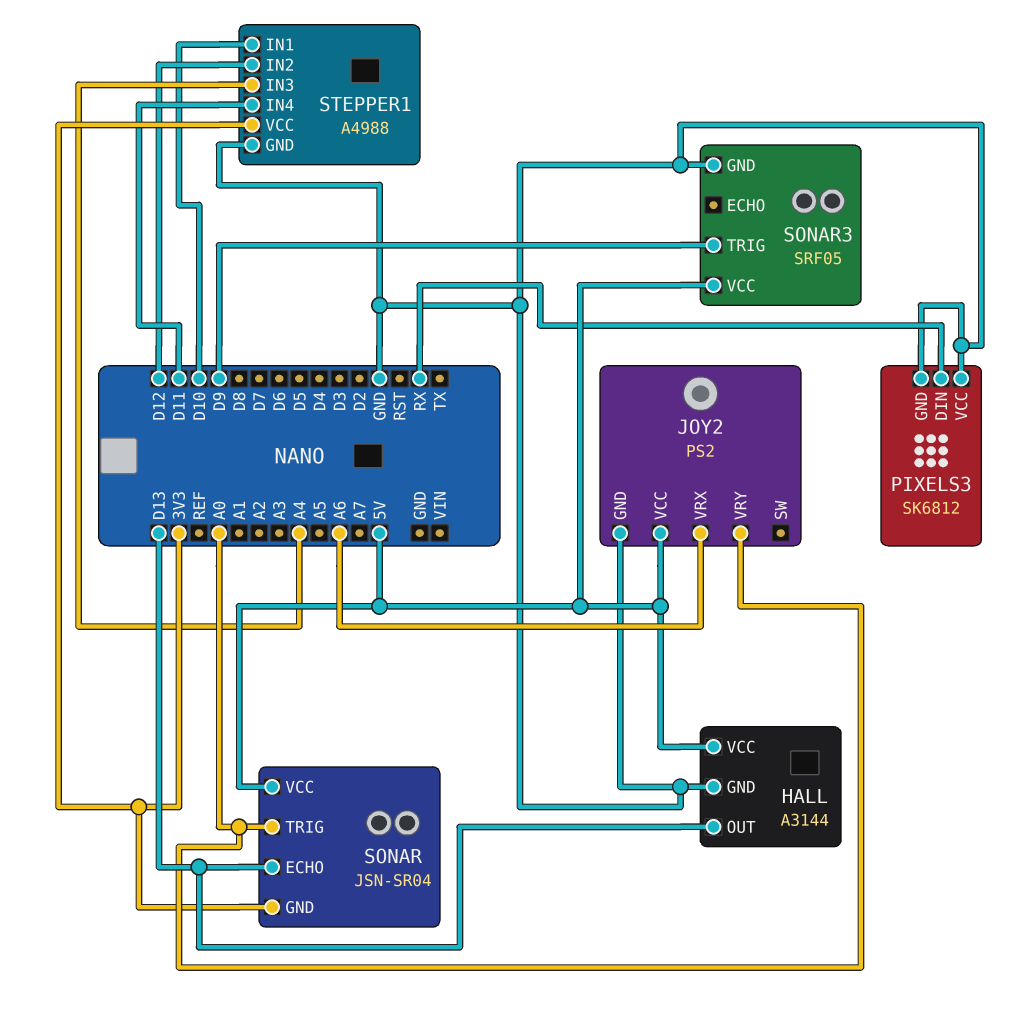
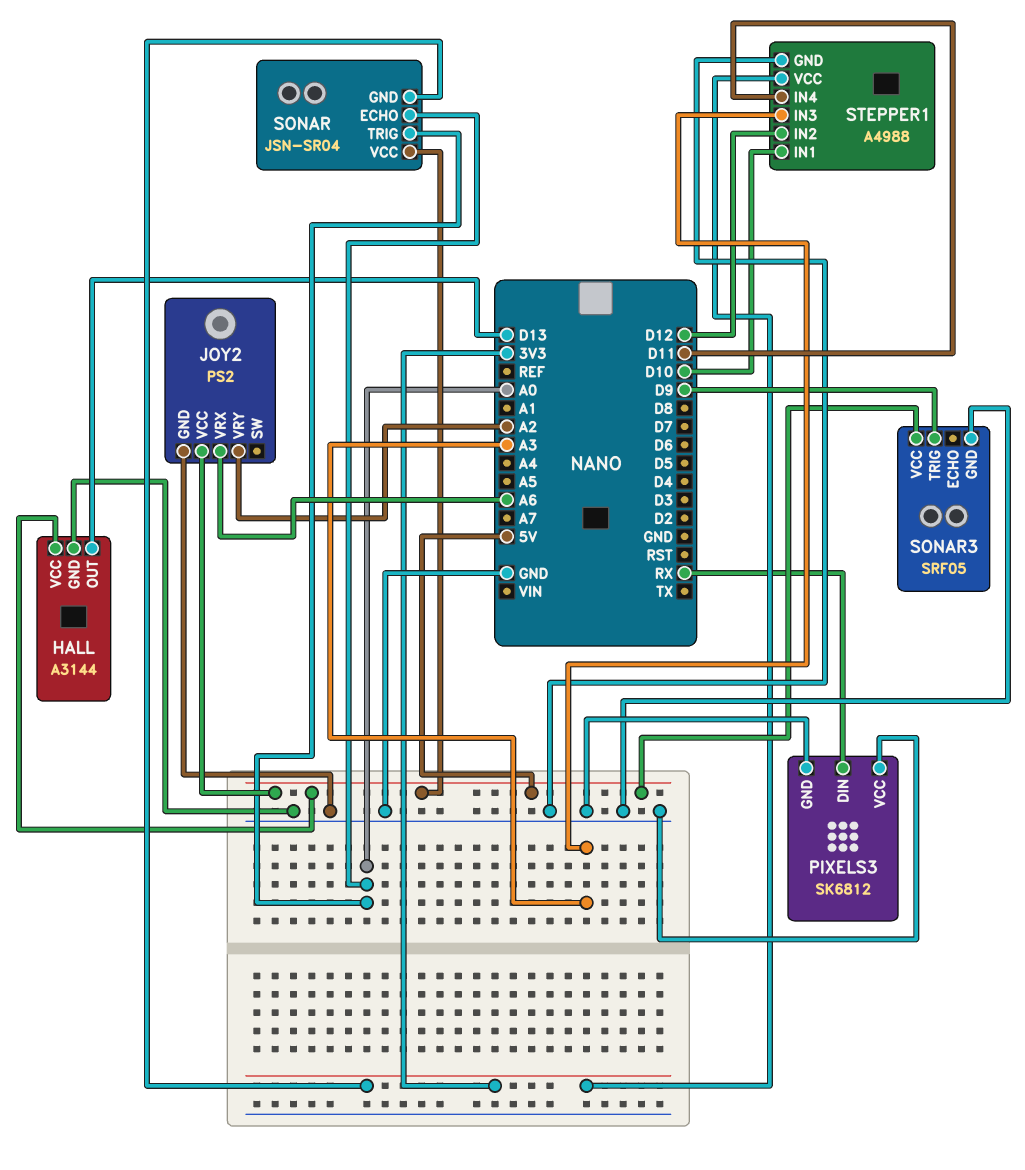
JOY2 pin VRY: A0 -> A2
SONAR pin ECHO: D13 -> A0
STEPPER1 pin IN3: A4 -> A3

